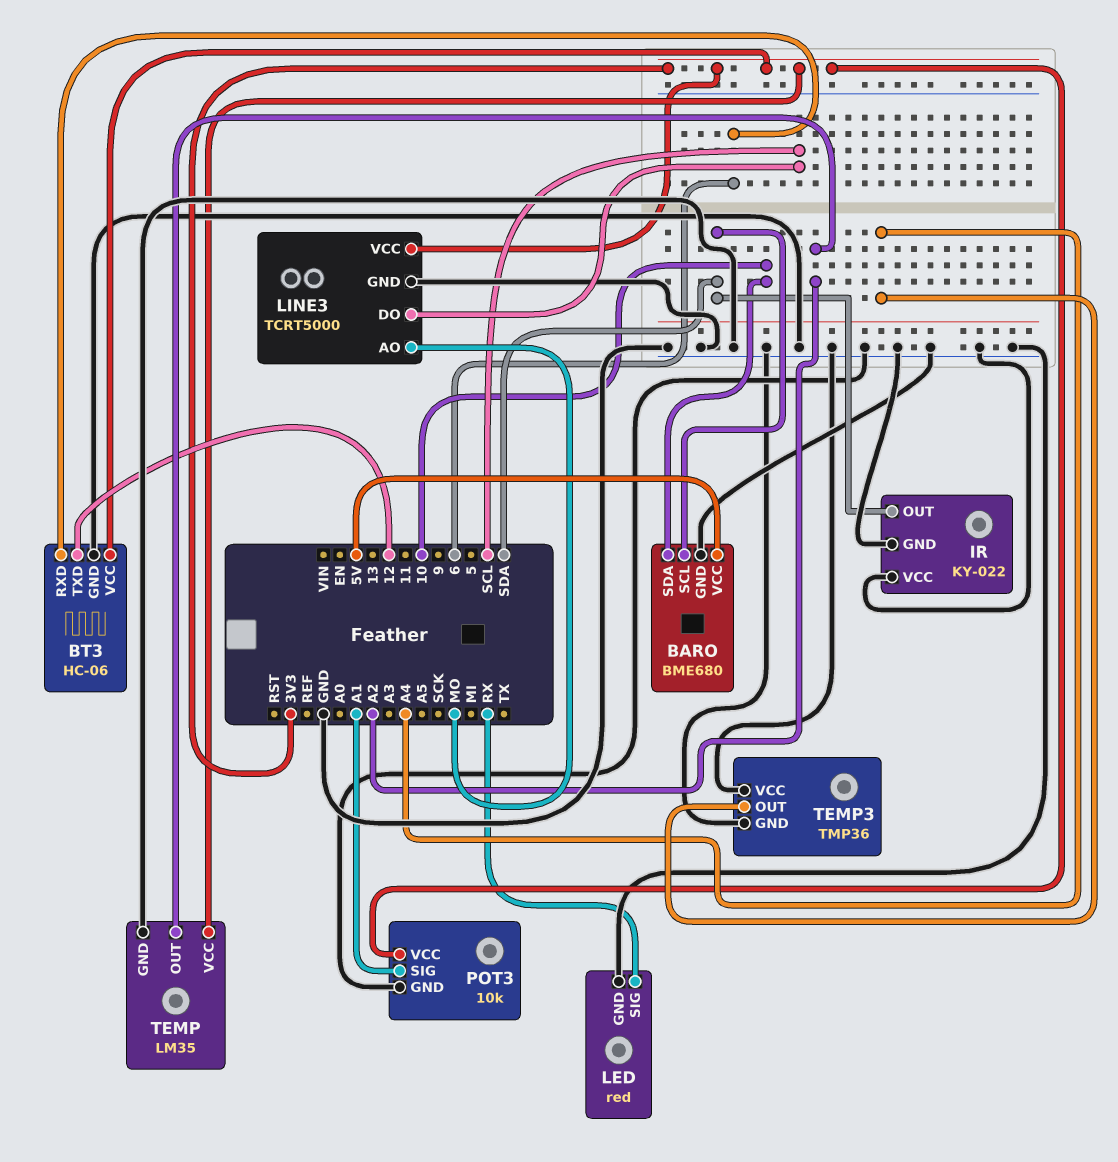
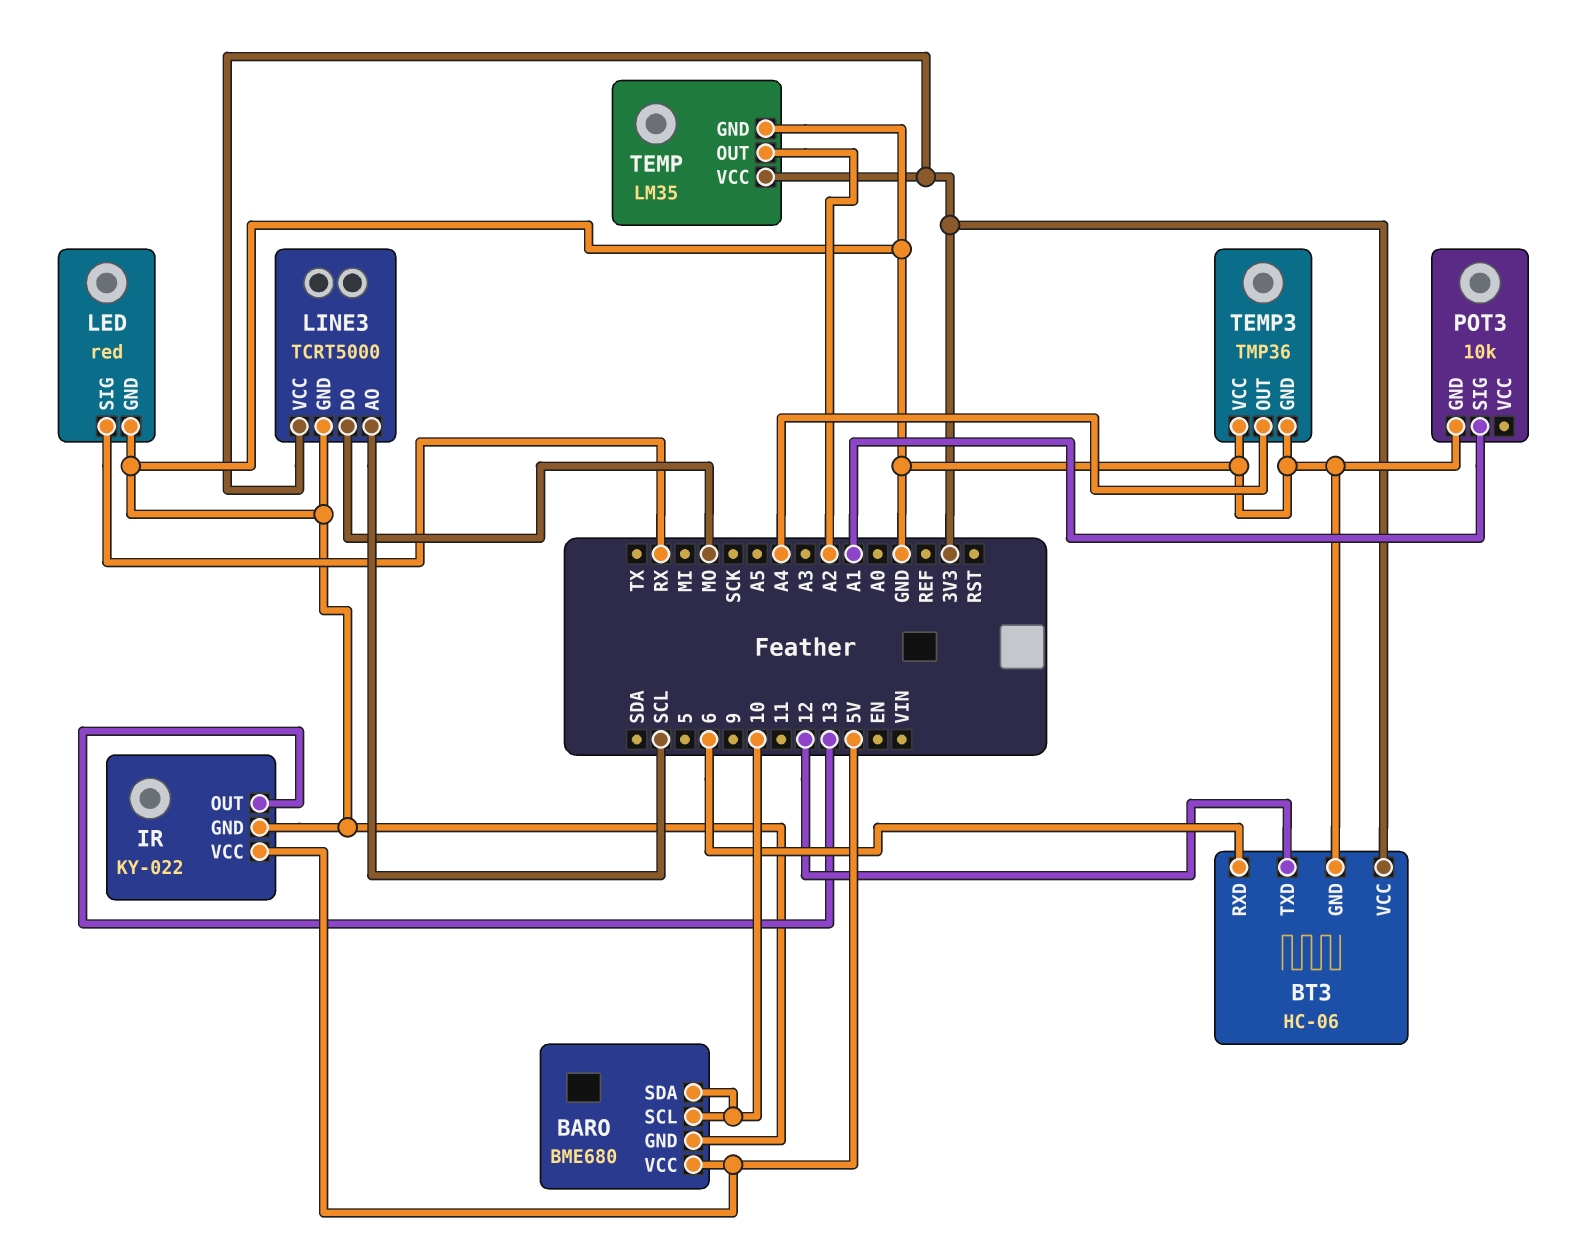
BARO pin SCL: SDA -> 10
IR pin OUT: SDA -> 13
IR pin VCC: GND -> 5V
LINE3 pin AO: MO -> SCL
LINE3 pin DO: SCL -> MO
POT3 pin VCC: 3V3 -> none

